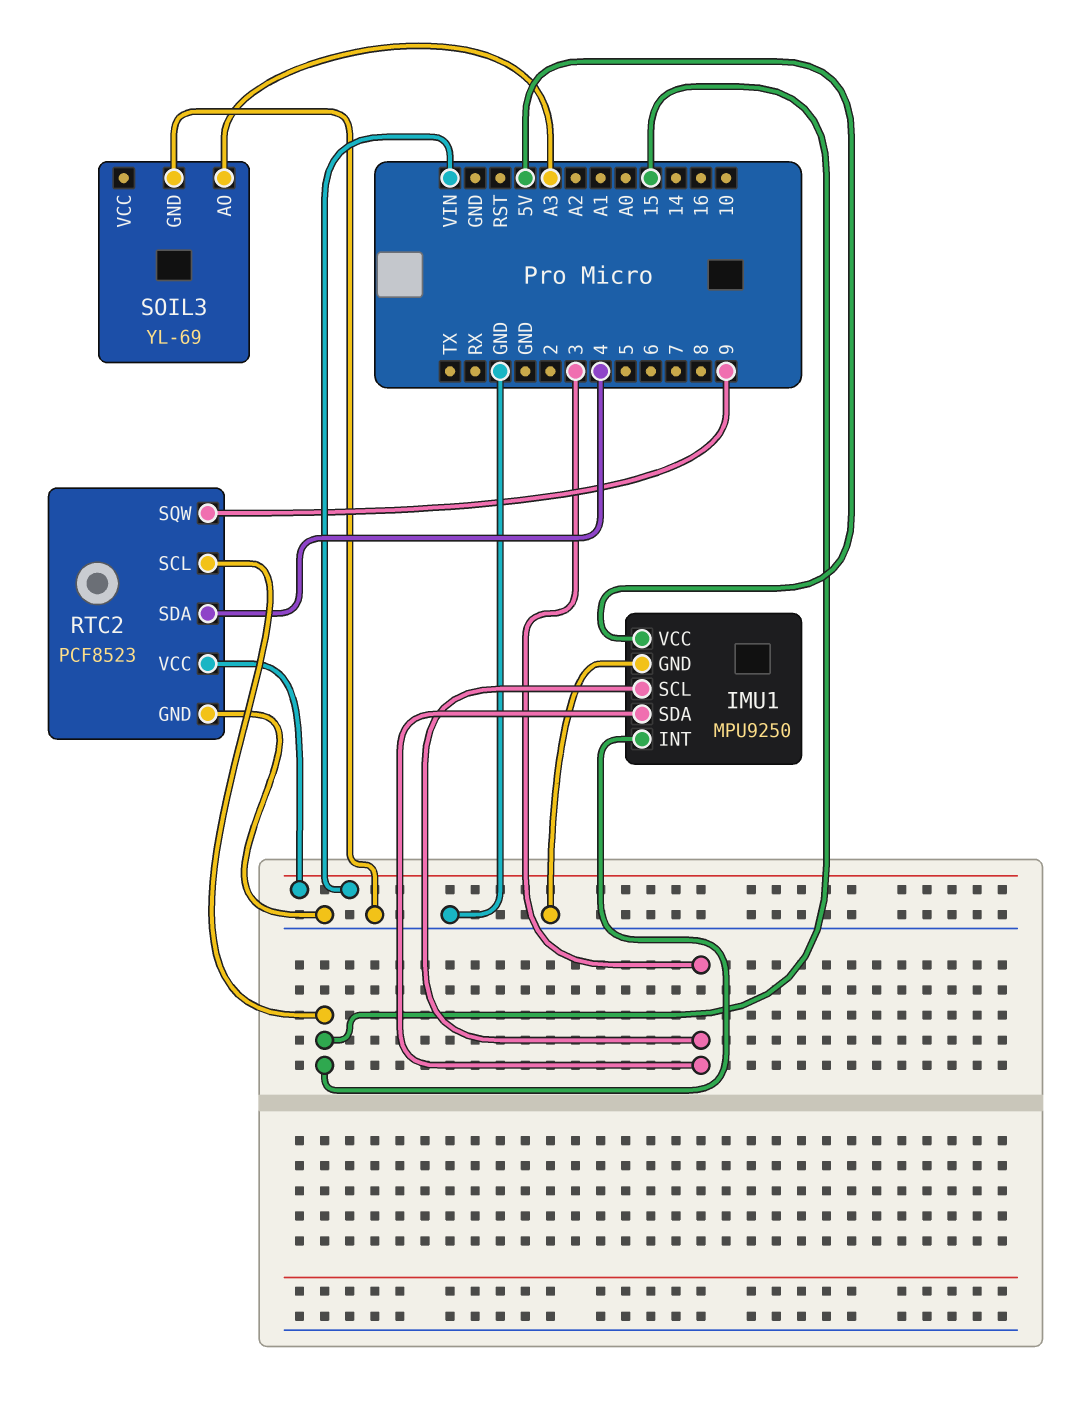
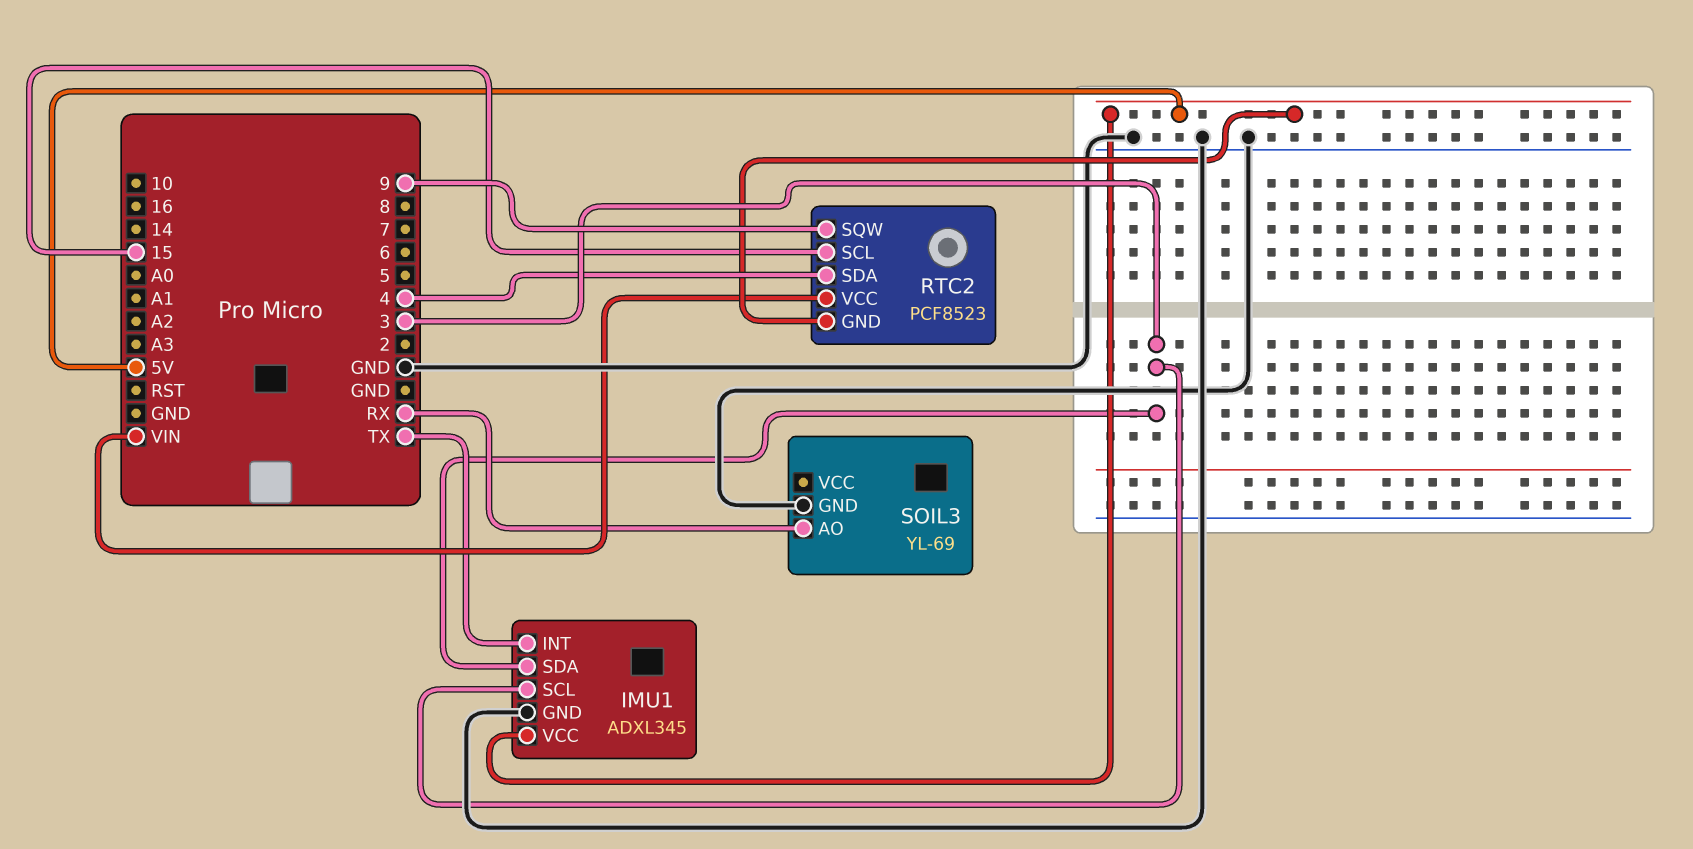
IMU1: MPU9250 -> ADXL345
IMU1 pin INT: 15 -> TX
RTC2 pin GND: GND -> 5V
SOIL3 pin AO: A3 -> RX

